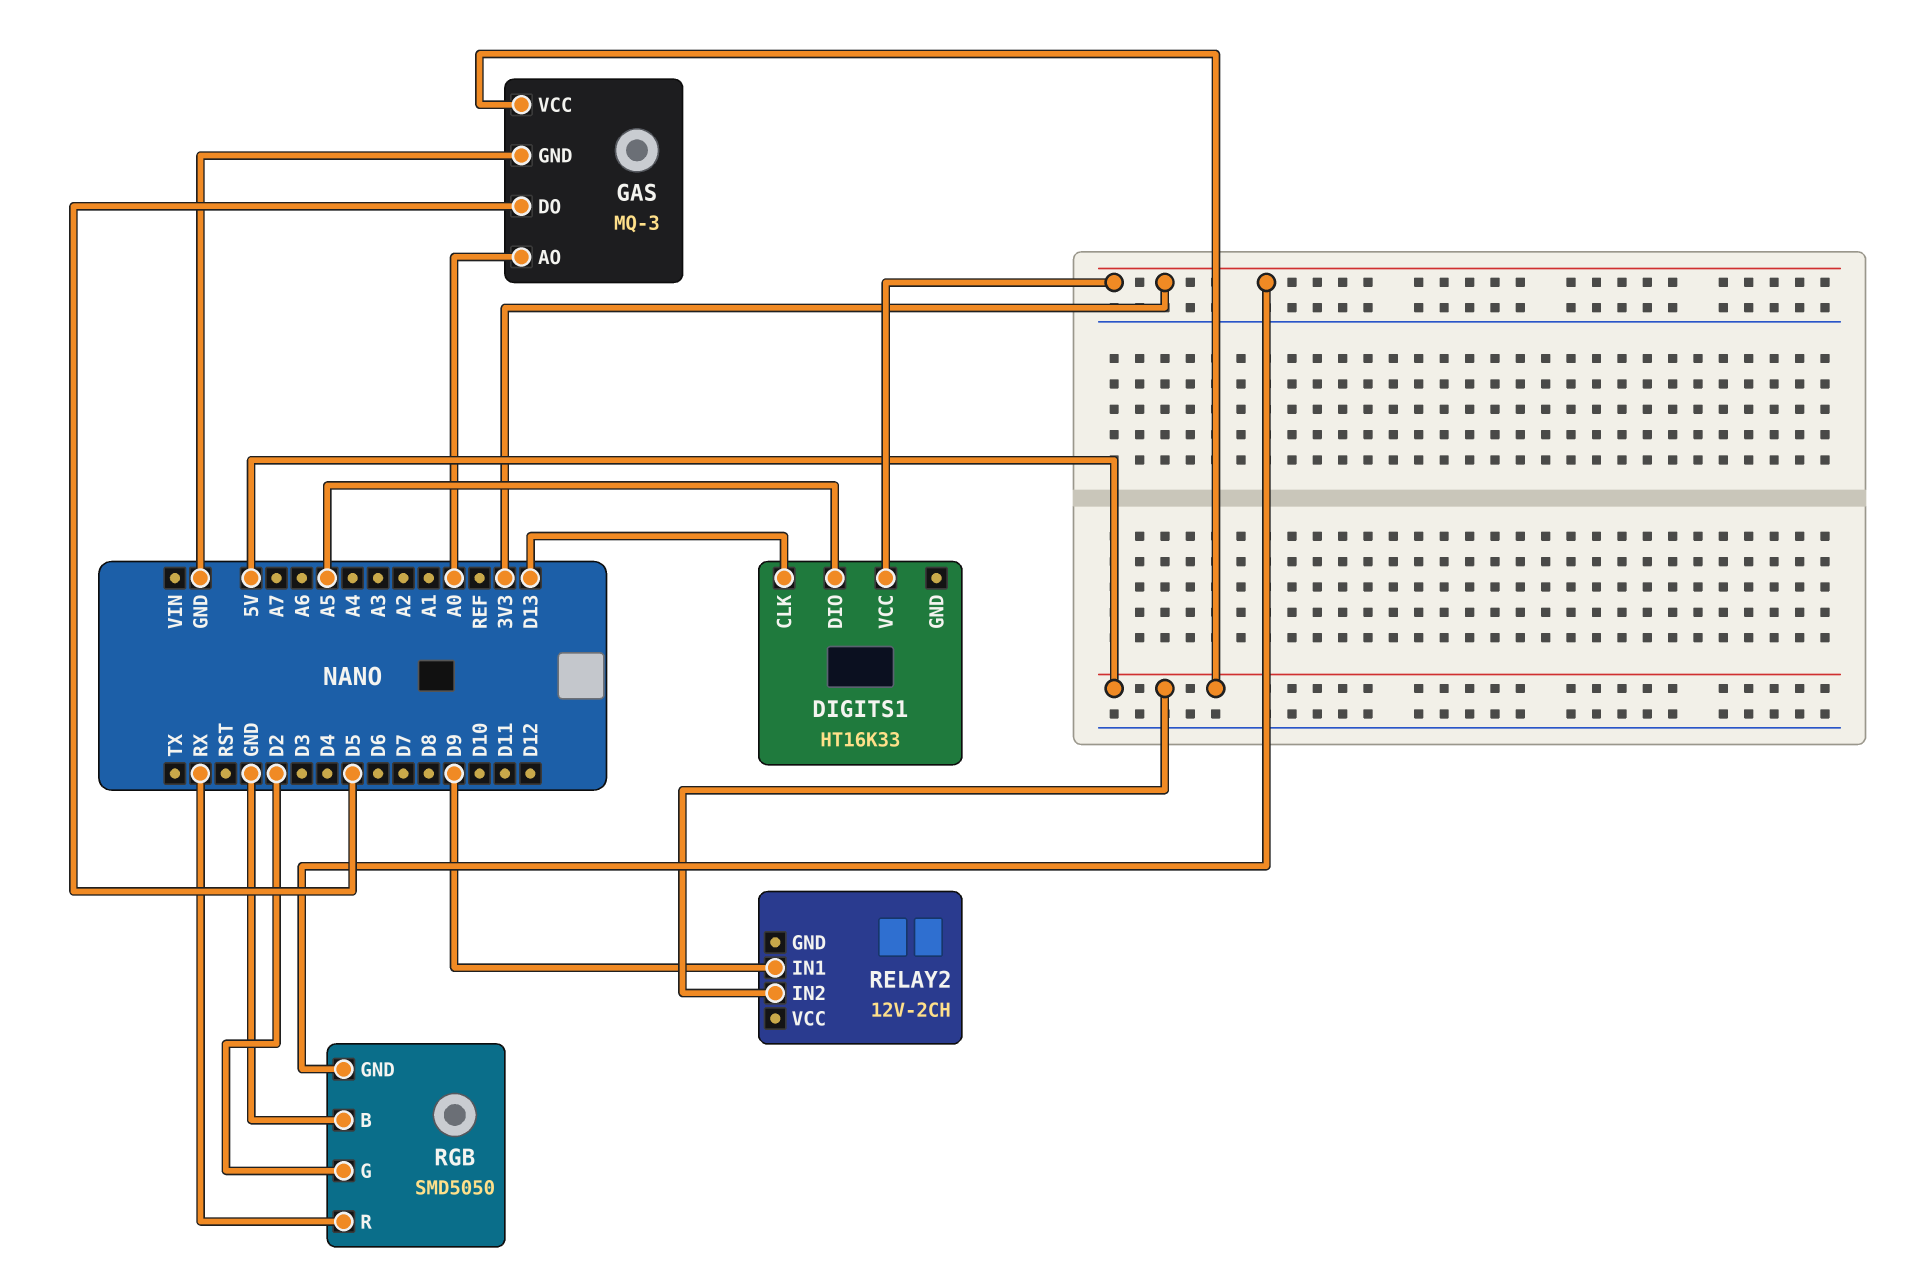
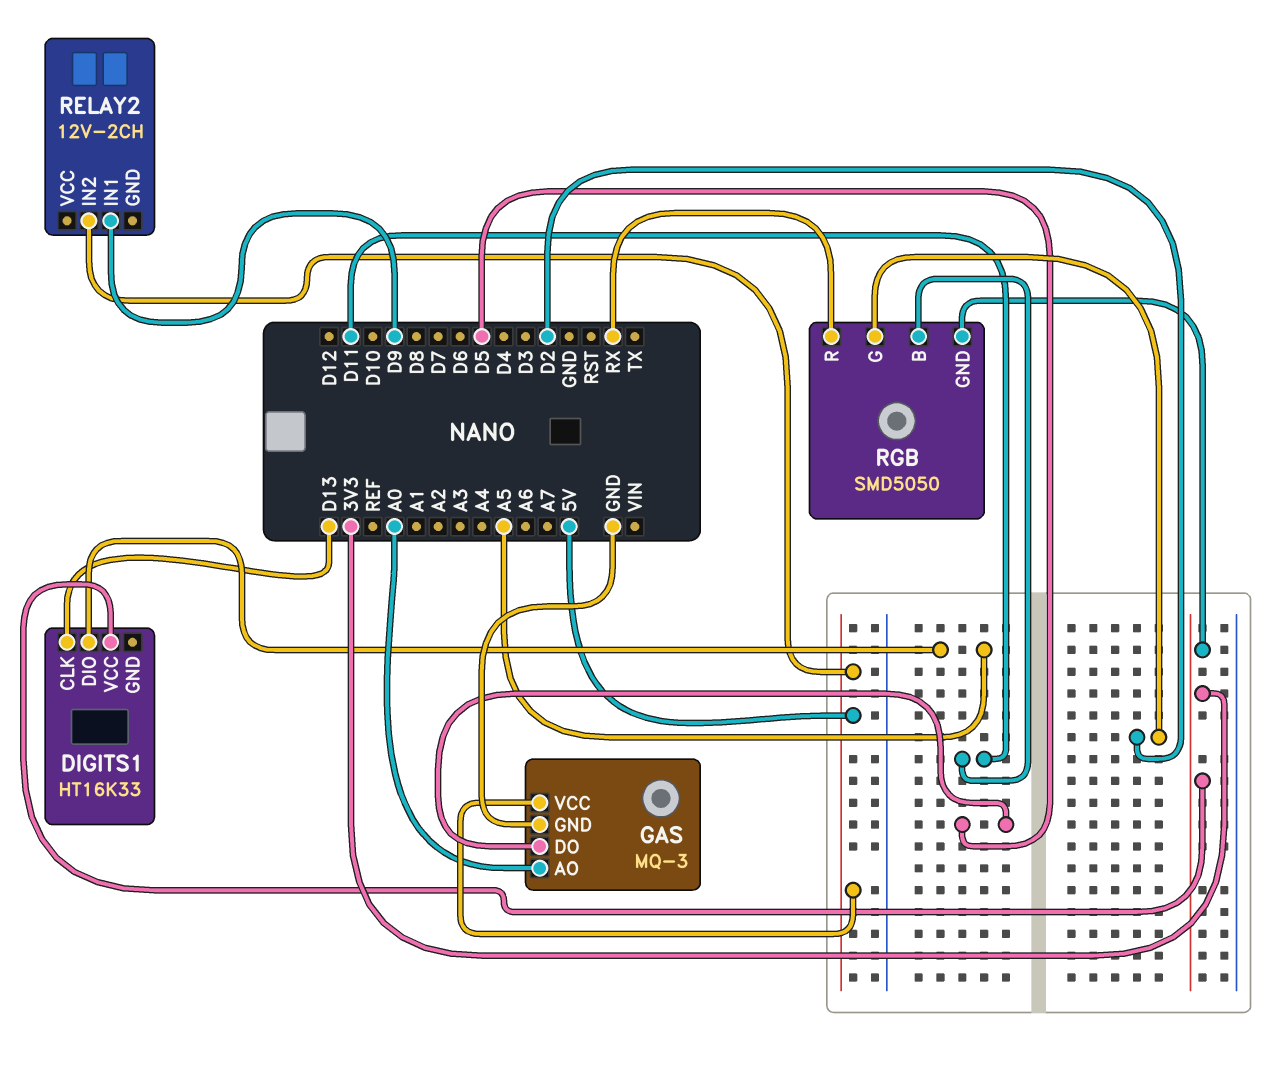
RGB pin B: GND -> D11

